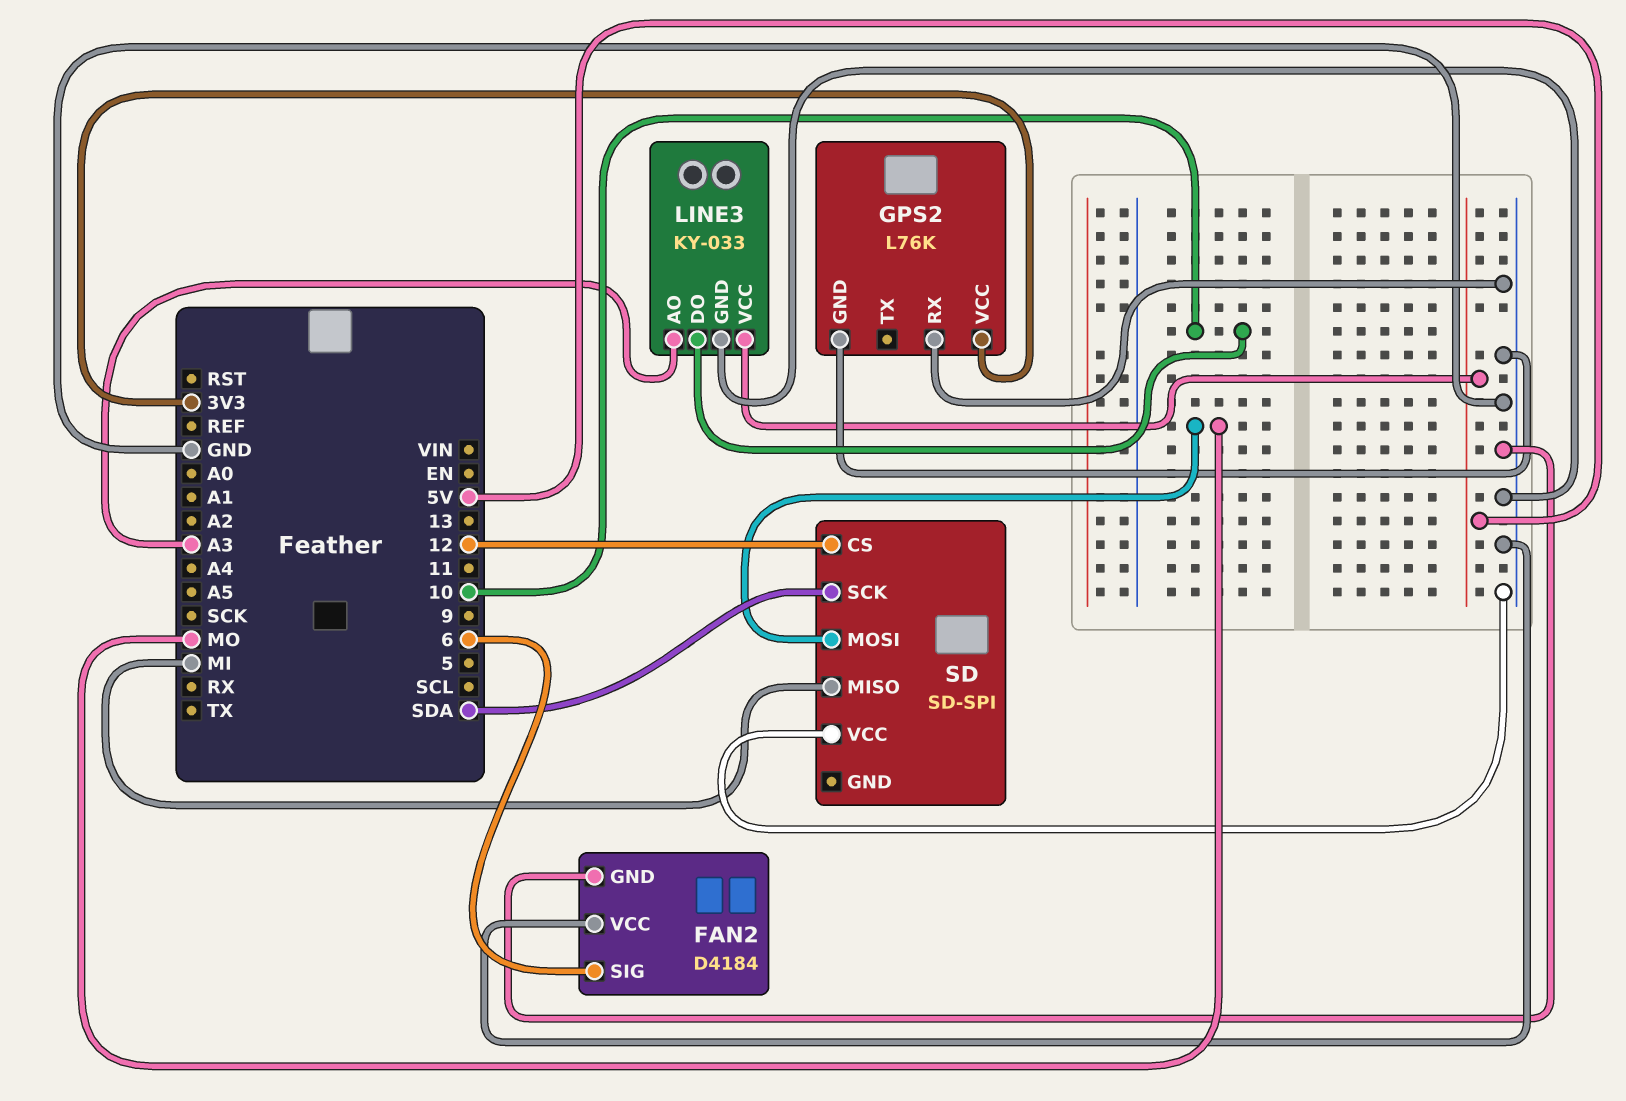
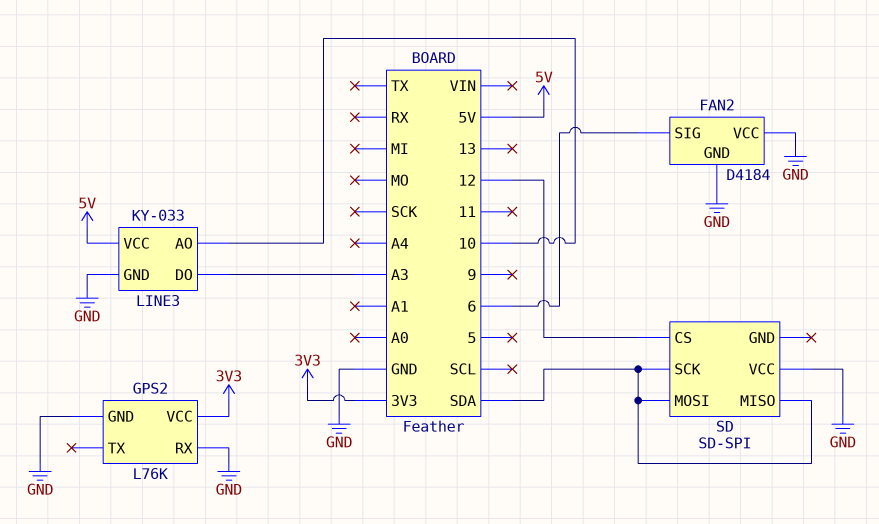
LINE3 pin AO: A3 -> 10
LINE3 pin DO: 10 -> A3
SD pin MISO: MI -> SDA
SD pin MOSI: MO -> SDA

